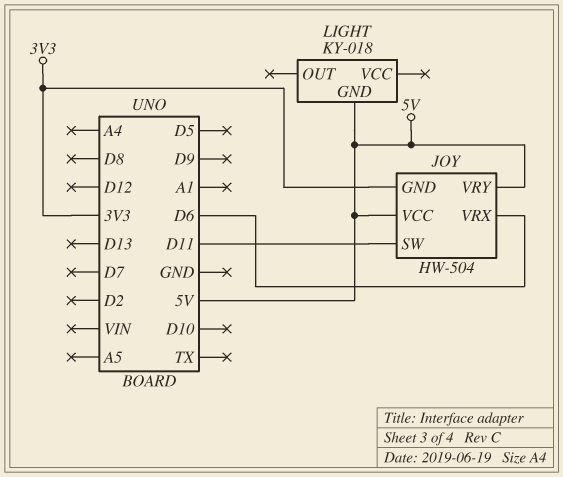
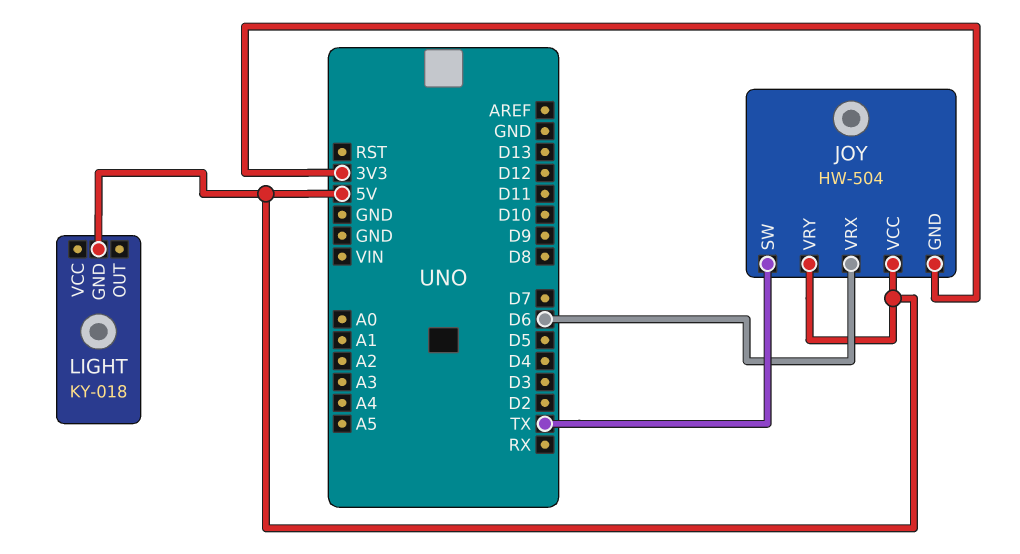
JOY pin SW: D11 -> TX

